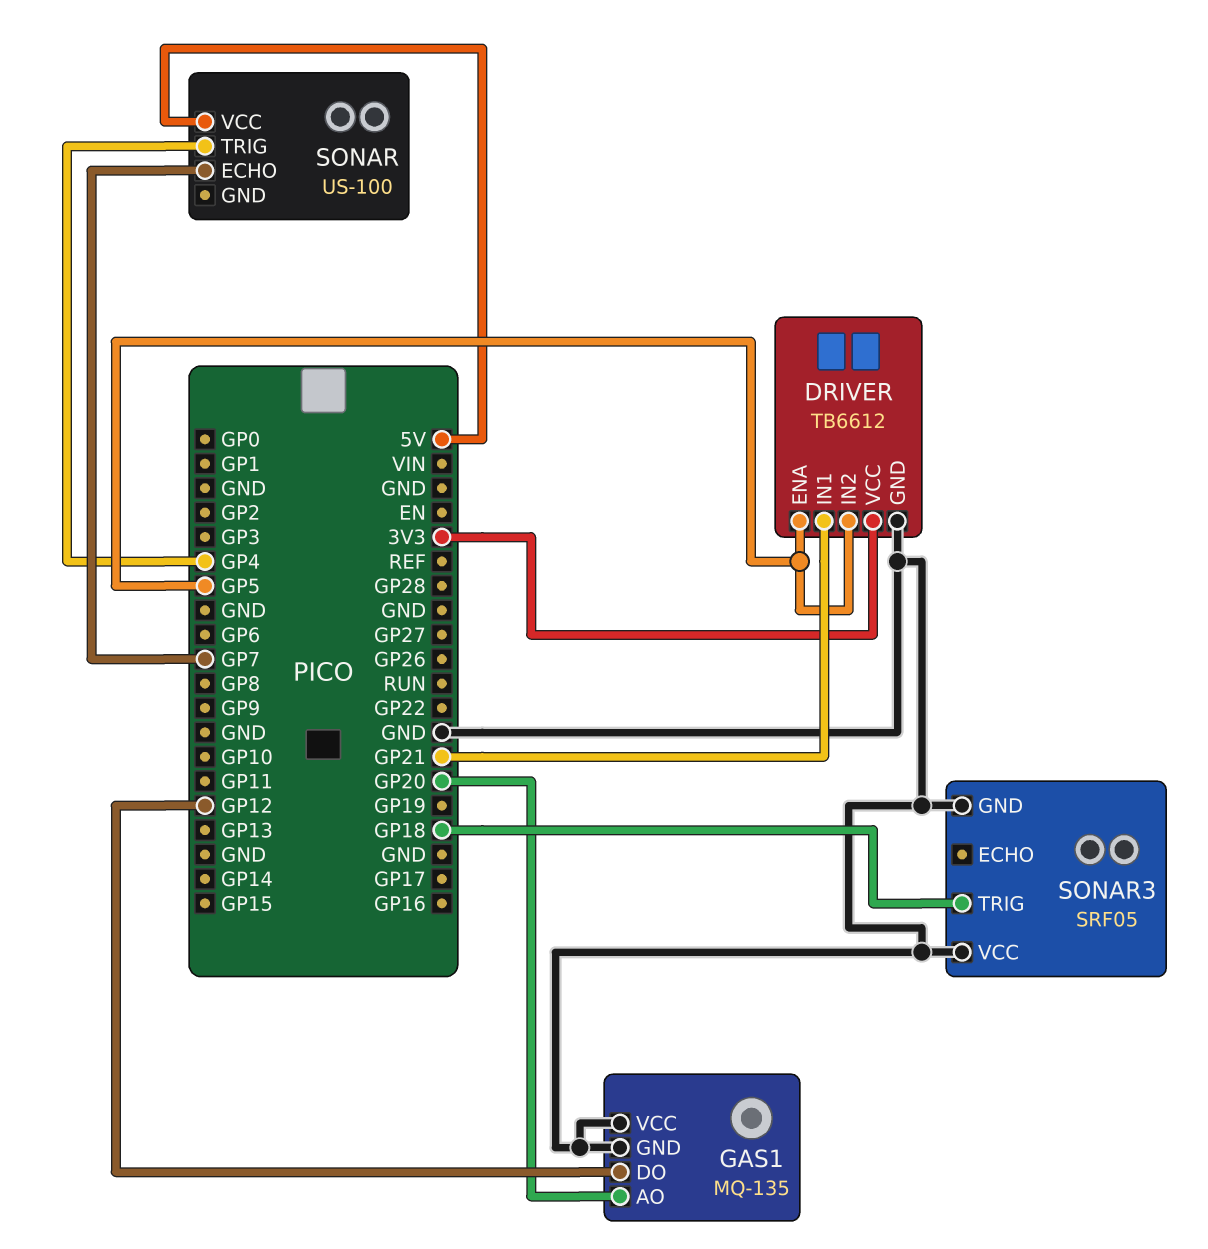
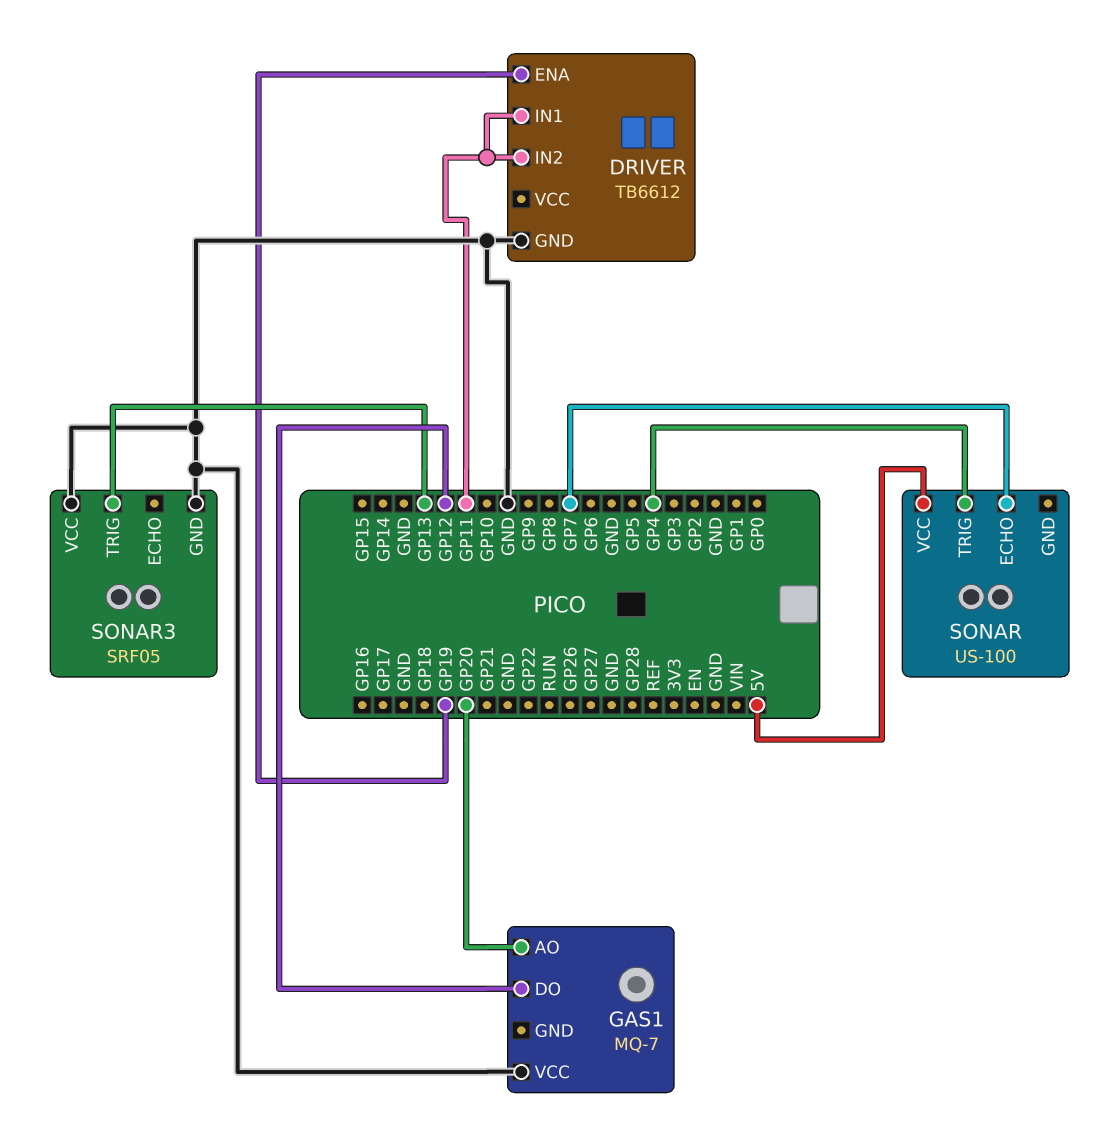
DRIVER pin ENA: GP5 -> GP19
DRIVER pin IN1: GP21 -> GP11
DRIVER pin IN2: GP5 -> GP11
DRIVER pin VCC: 3V3 -> none
GAS1: MQ-135 -> MQ-7
GAS1 pin GND: GND -> none
SONAR3 pin TRIG: GP18 -> GP13

